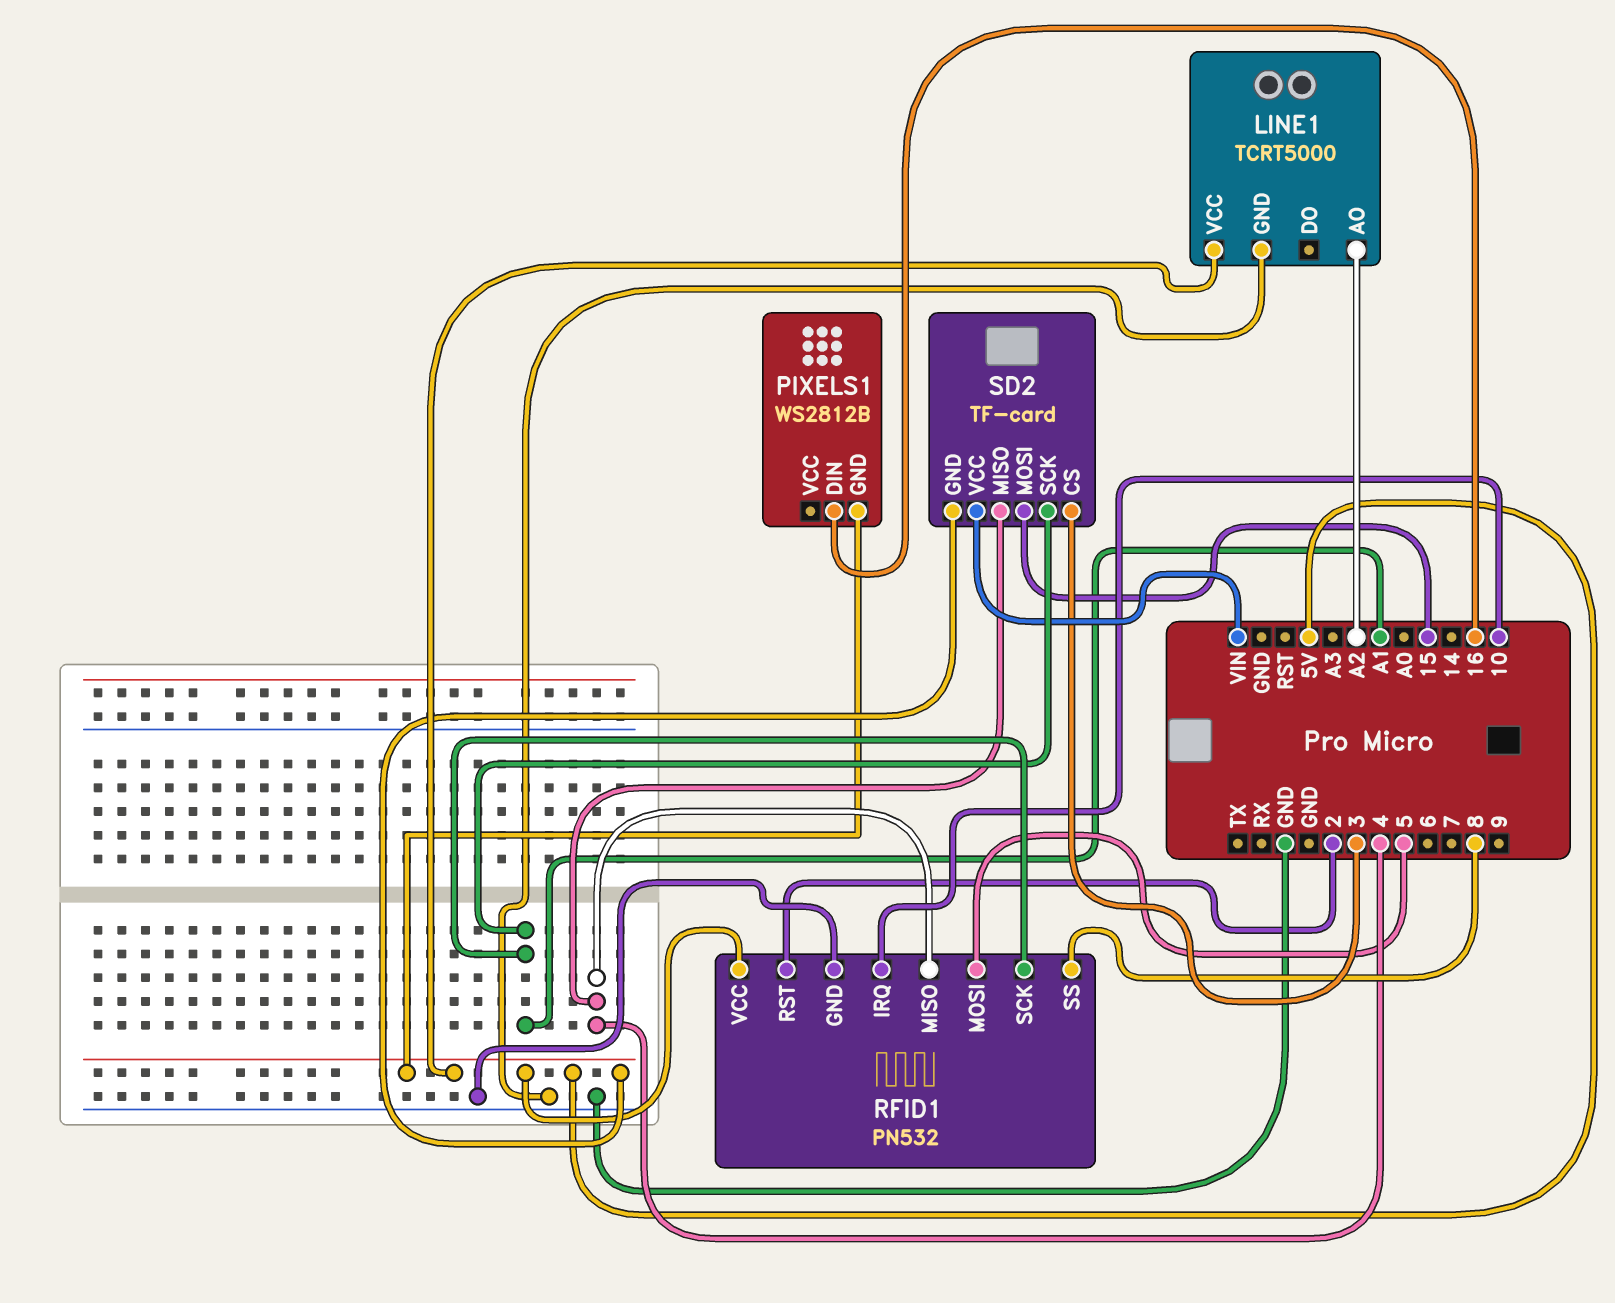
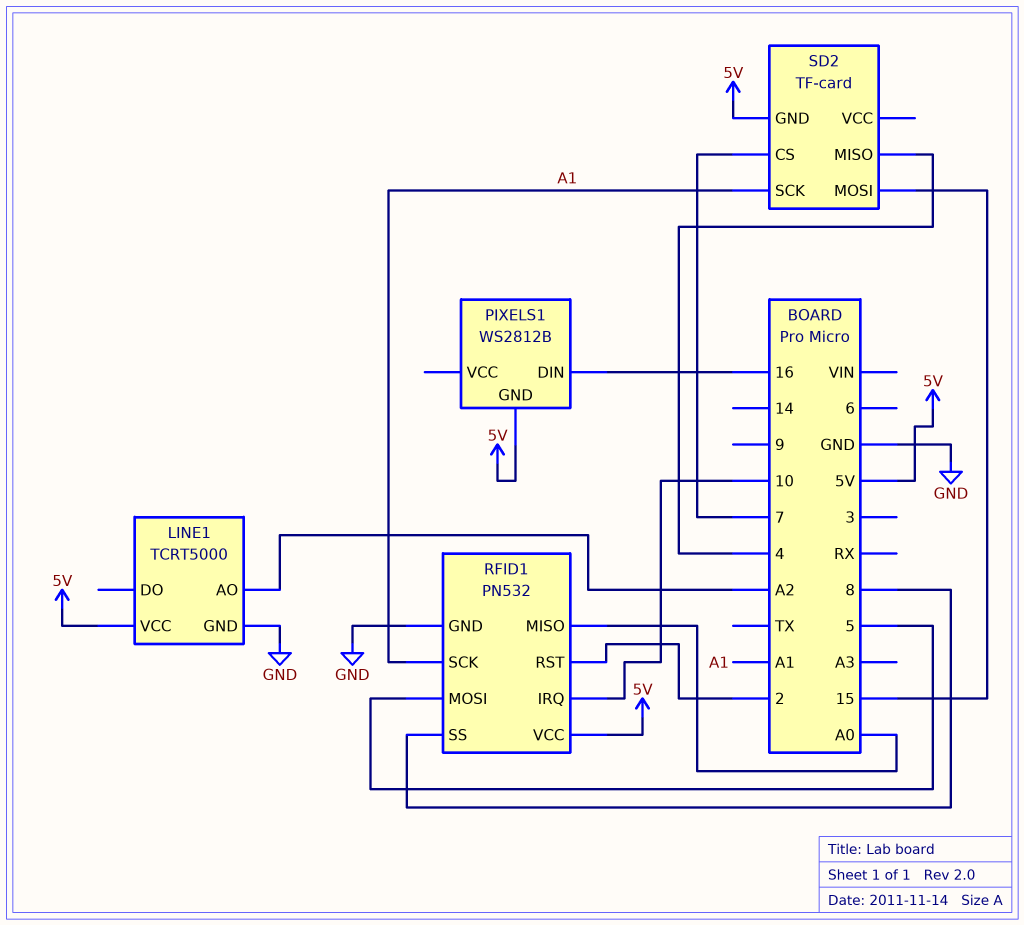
RFID1 pin MISO: 4 -> A0
SD2 pin CS: 3 -> 7
SD2 pin VCC: VIN -> none

